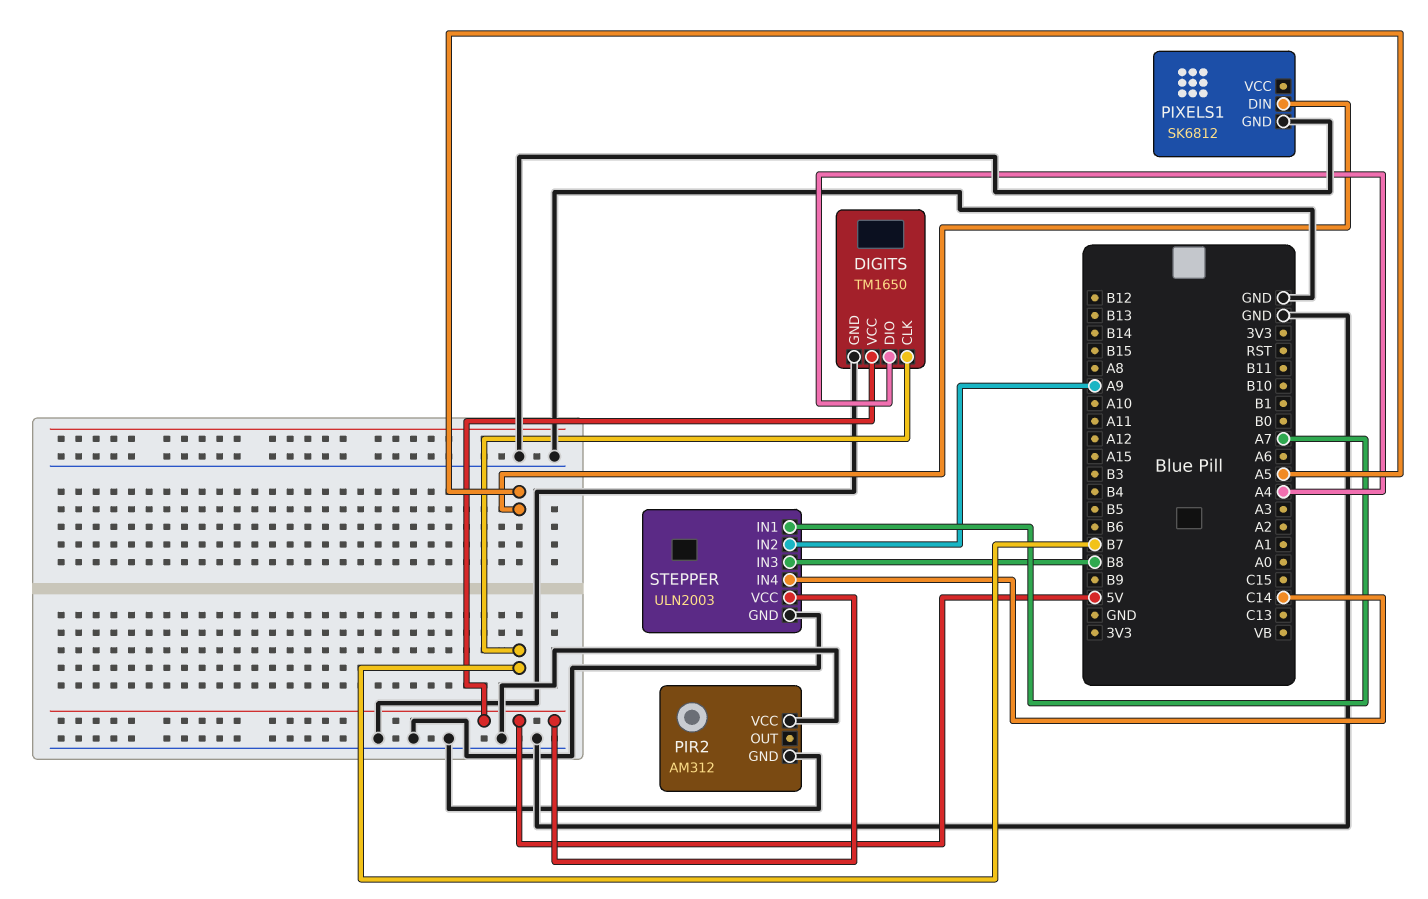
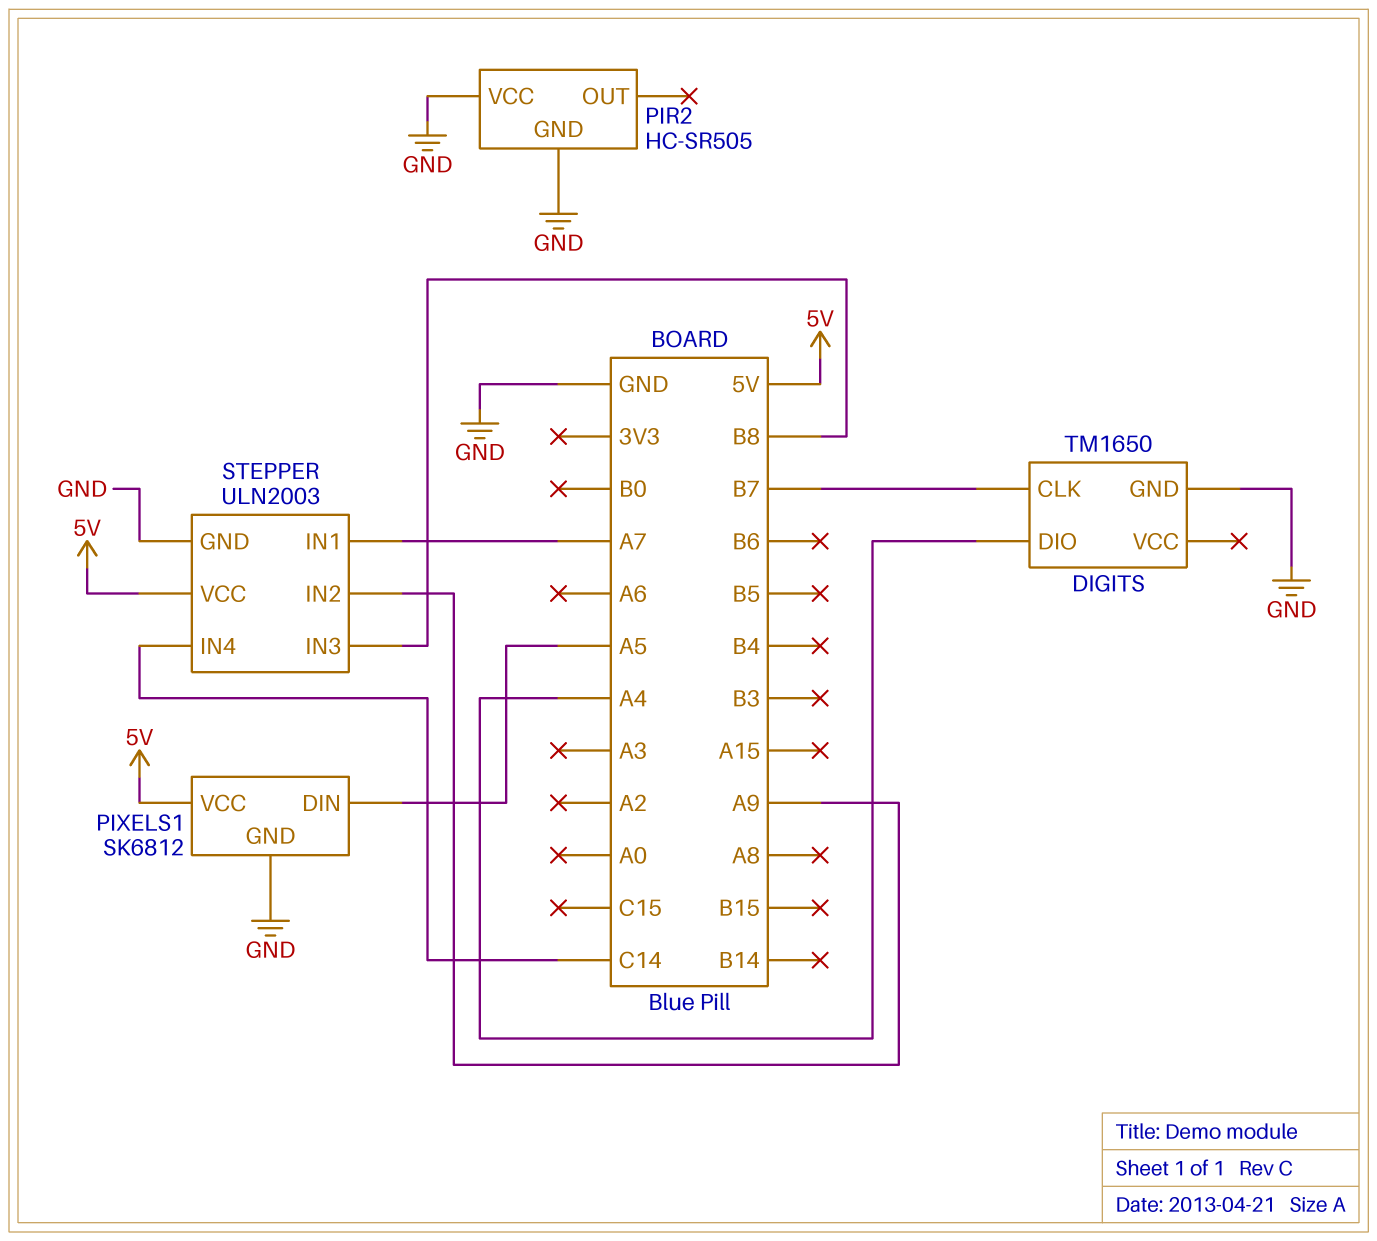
DIGITS pin VCC: 5V -> none
PIR2: AM312 -> HC-SR505
PIXELS1 pin VCC: none -> 5V

